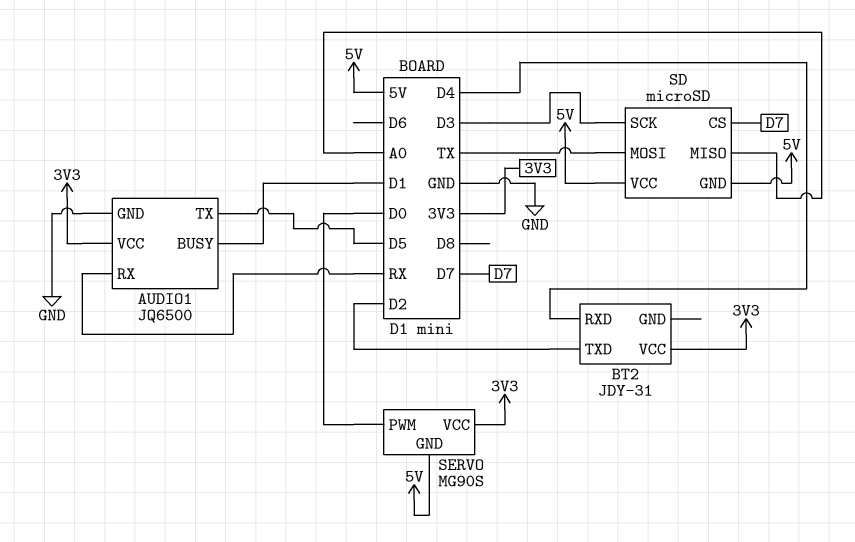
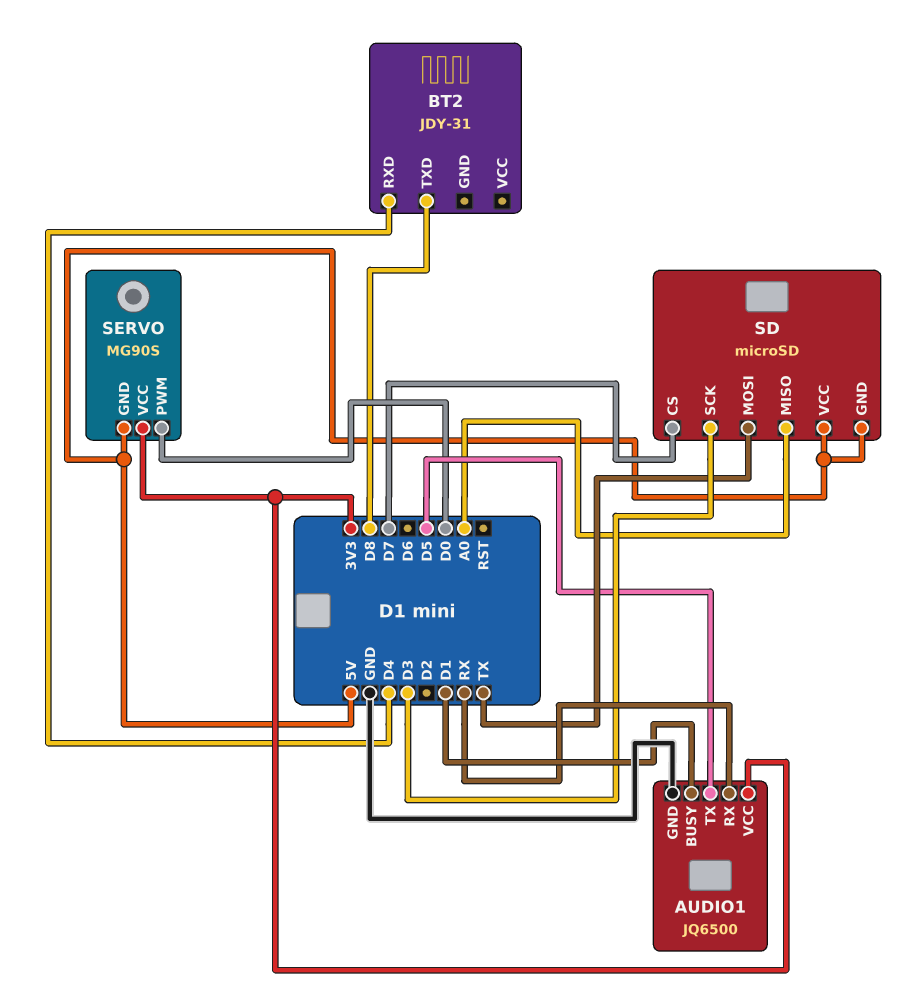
BT2 pin TXD: D2 -> D8
BT2 pin VCC: 3V3 -> none

